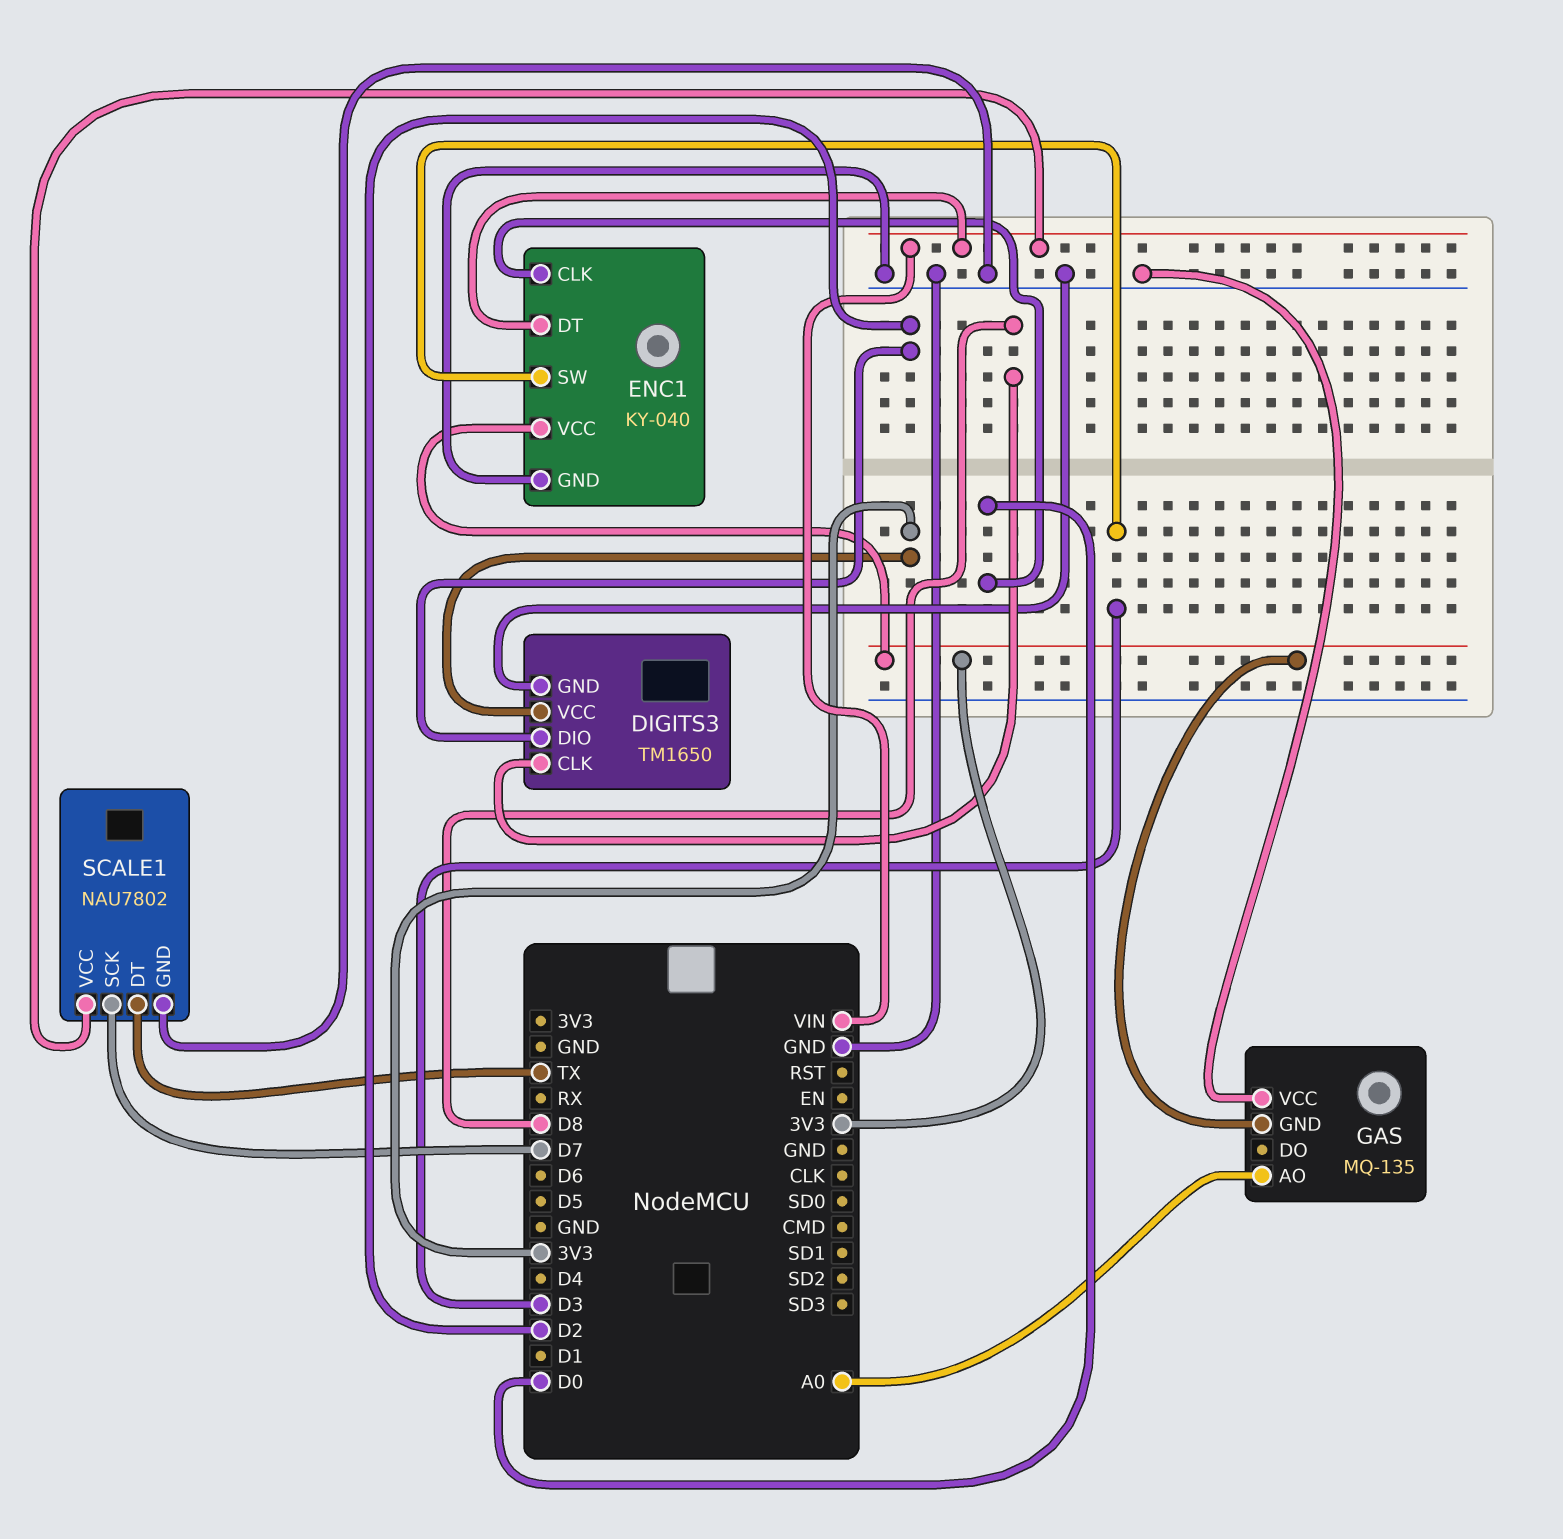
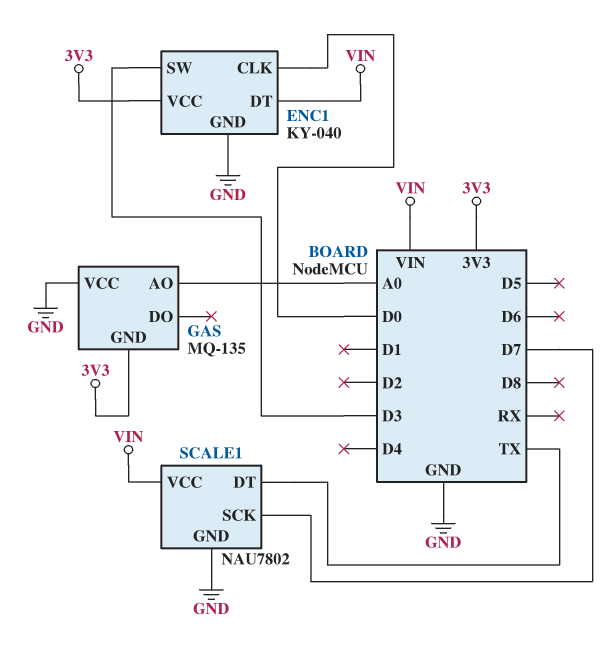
DIGITS3: TM1650 -> none
DIGITS3 pin CLK: D8 -> none
DIGITS3 pin DIO: D2 -> none
DIGITS3 pin GND: GND -> none
DIGITS3 pin VCC: 3V3 -> none

